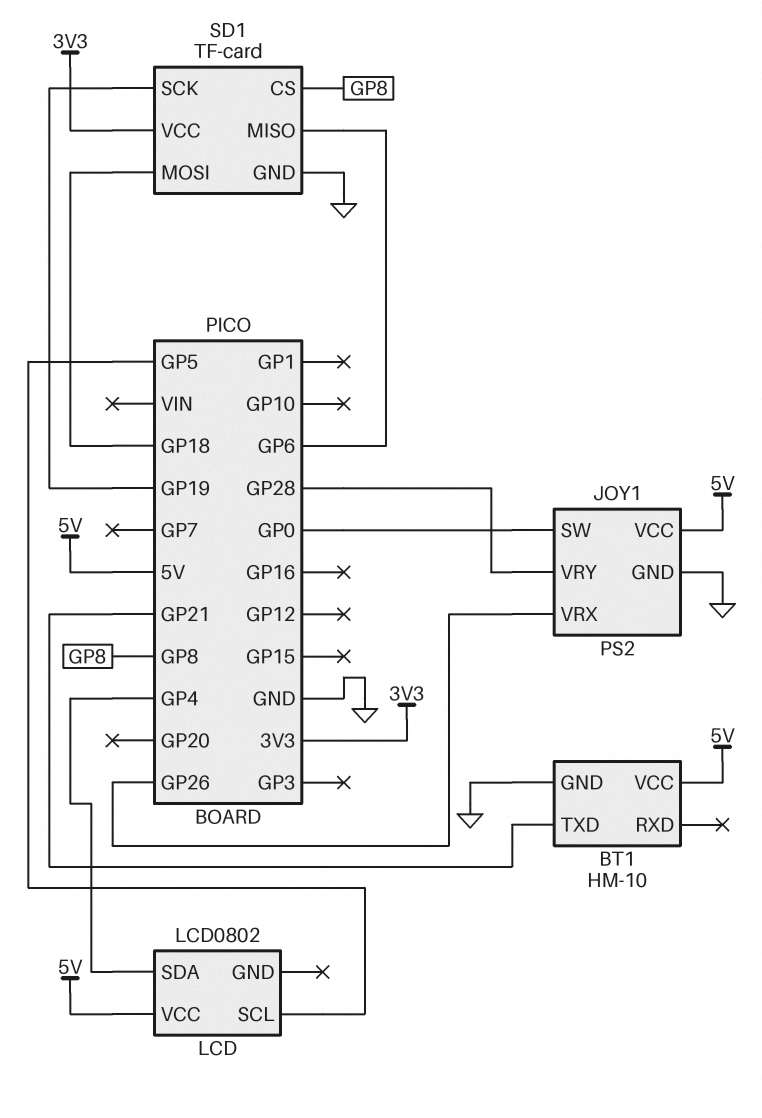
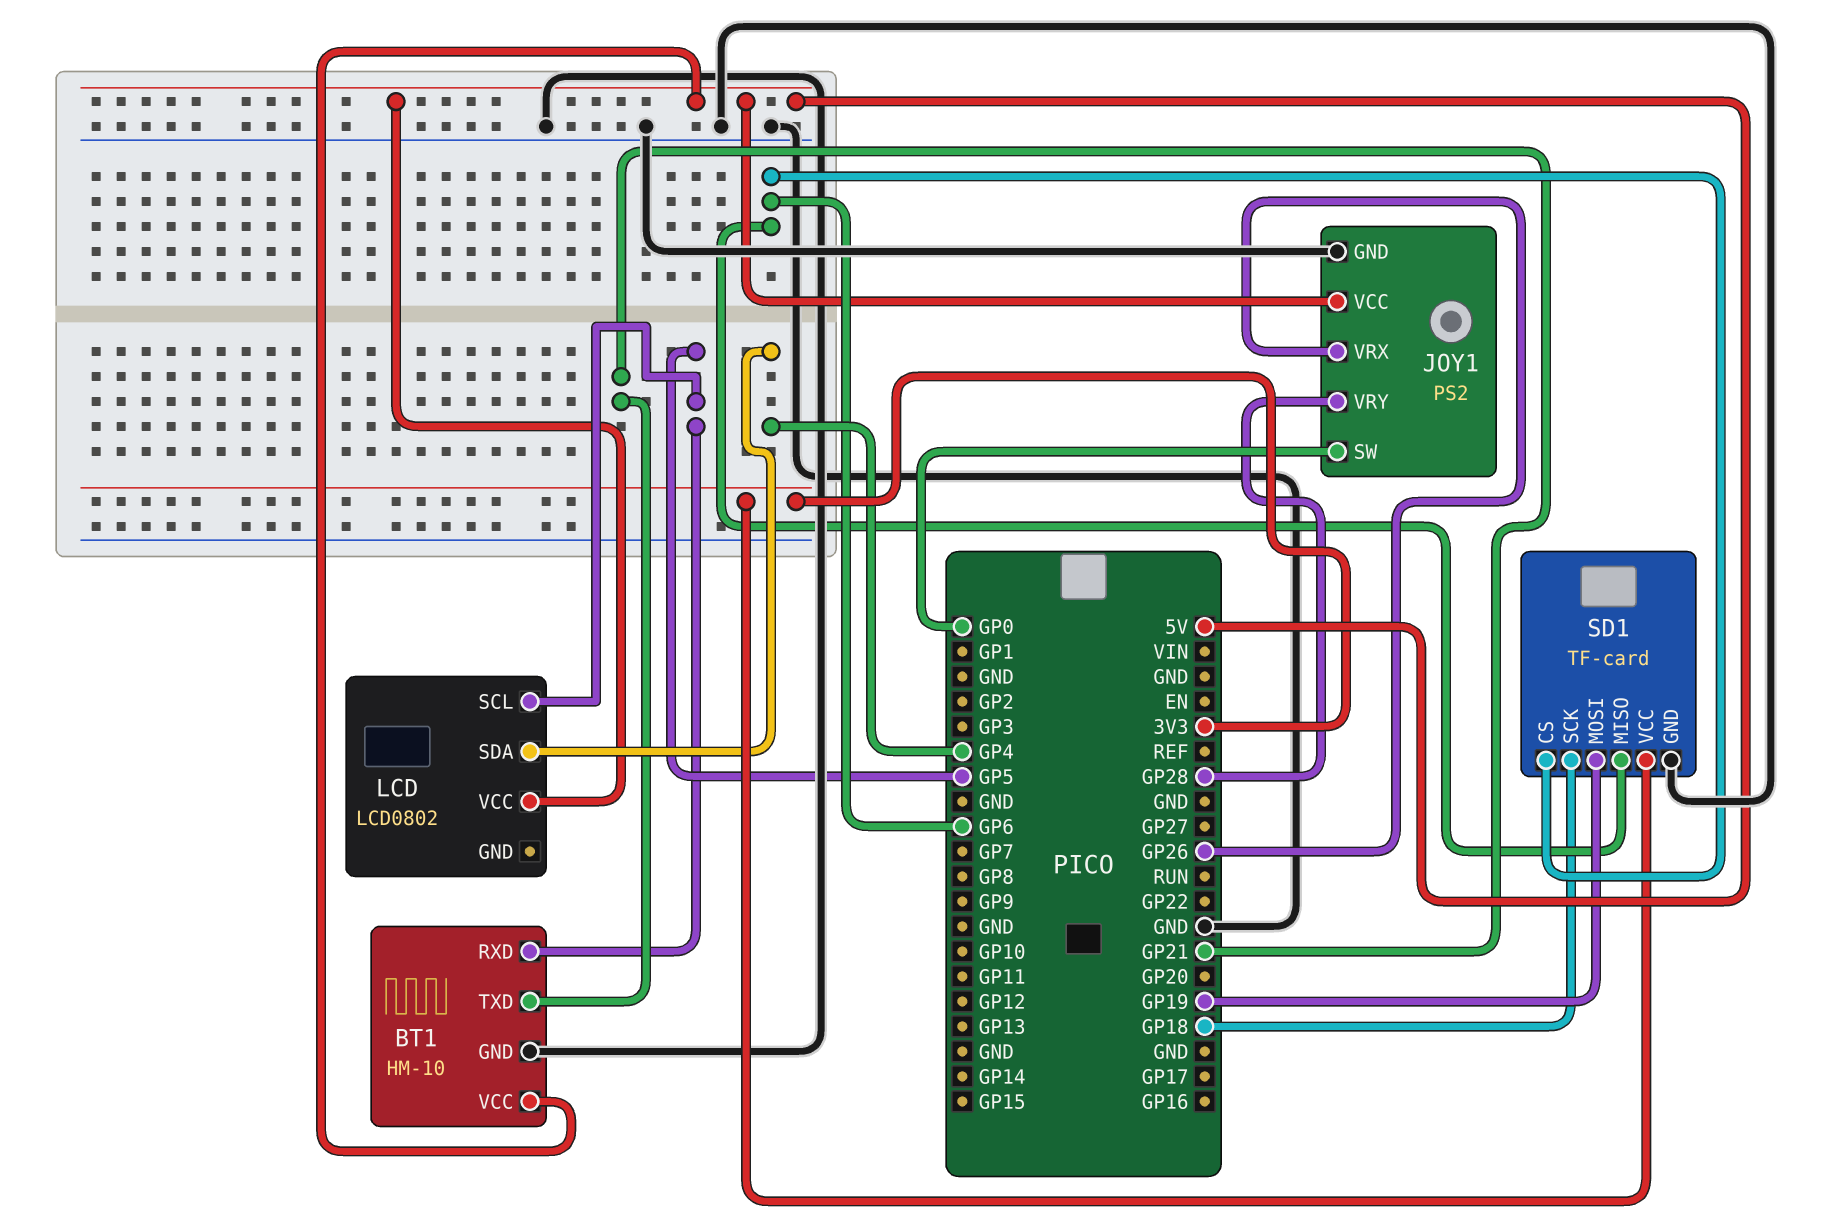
BT1 pin RXD: none -> GP5
SD1 pin CS: GP8 -> GP6
SD1 pin MOSI: GP18 -> GP19
SD1 pin SCK: GP19 -> GP18

